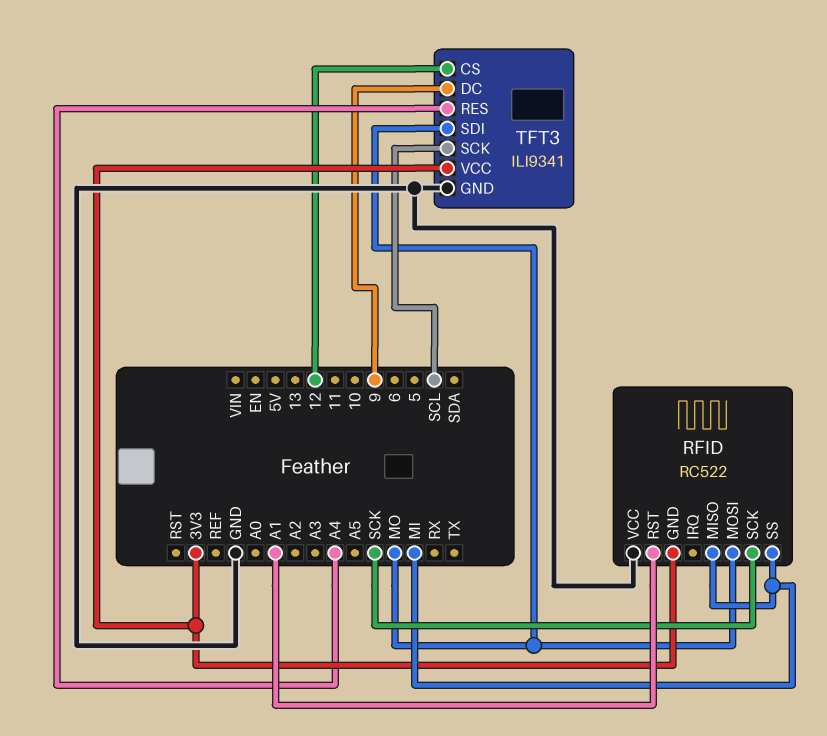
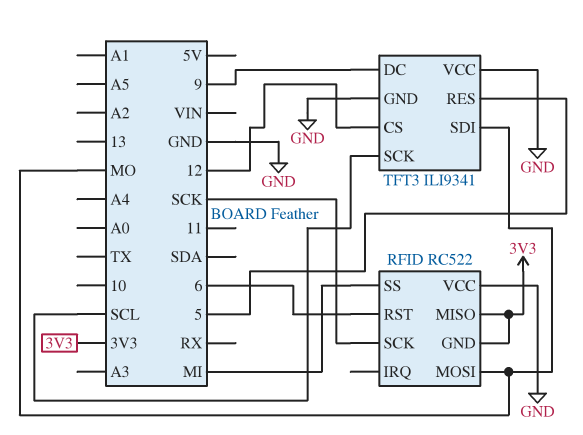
RFID pin MISO: MI -> 3V3
RFID pin RST: A1 -> 6
TFT3 pin RES: A4 -> 5
TFT3 pin VCC: 3V3 -> GND

